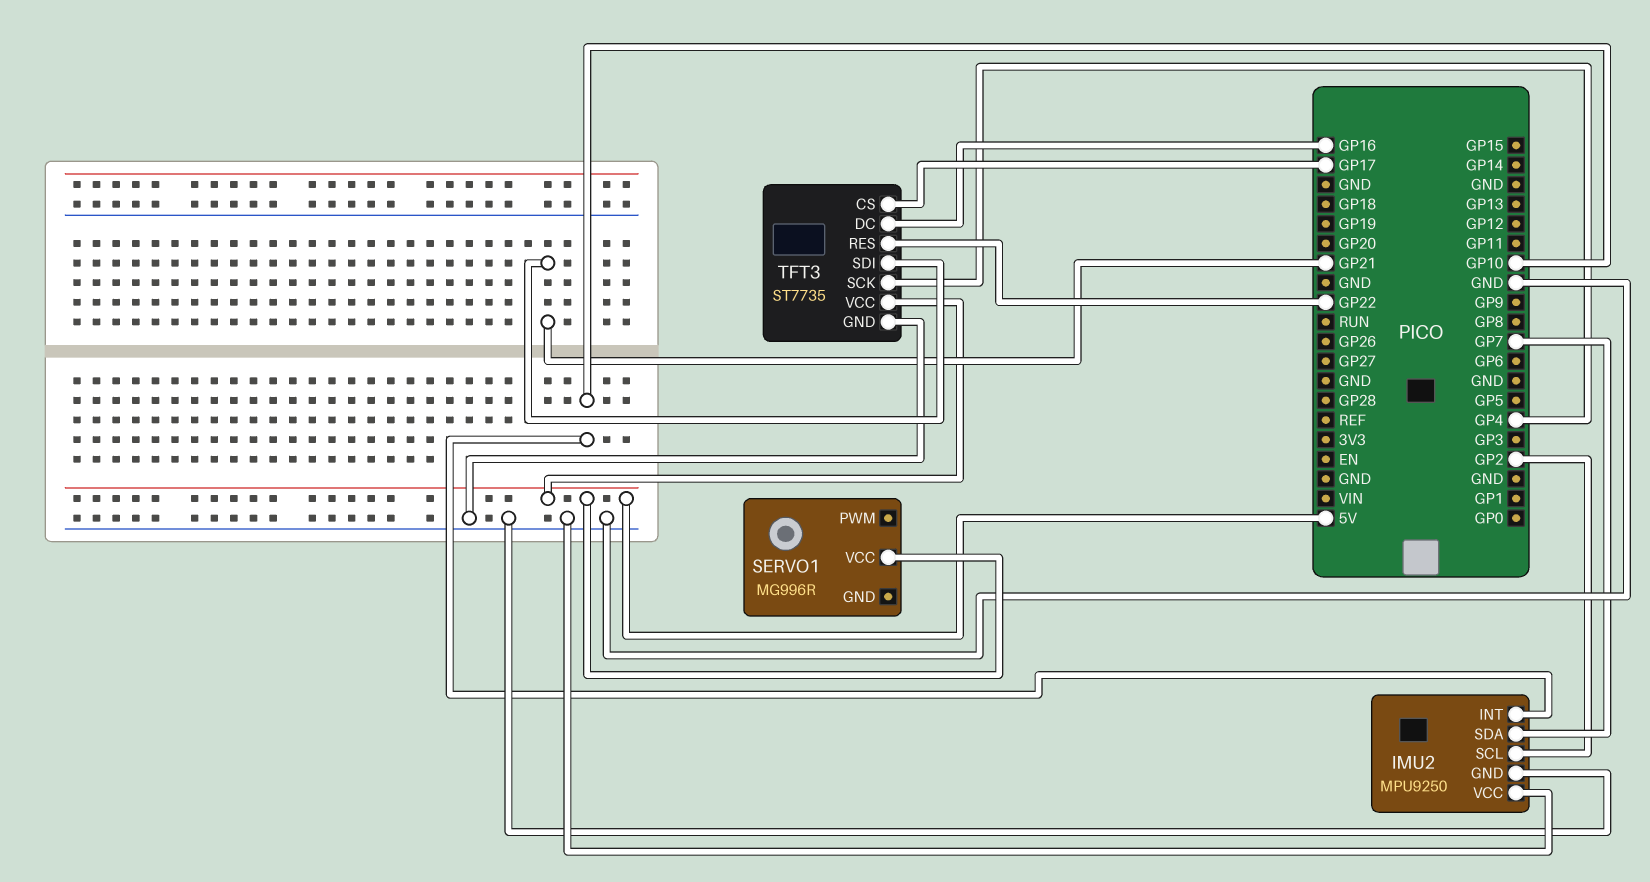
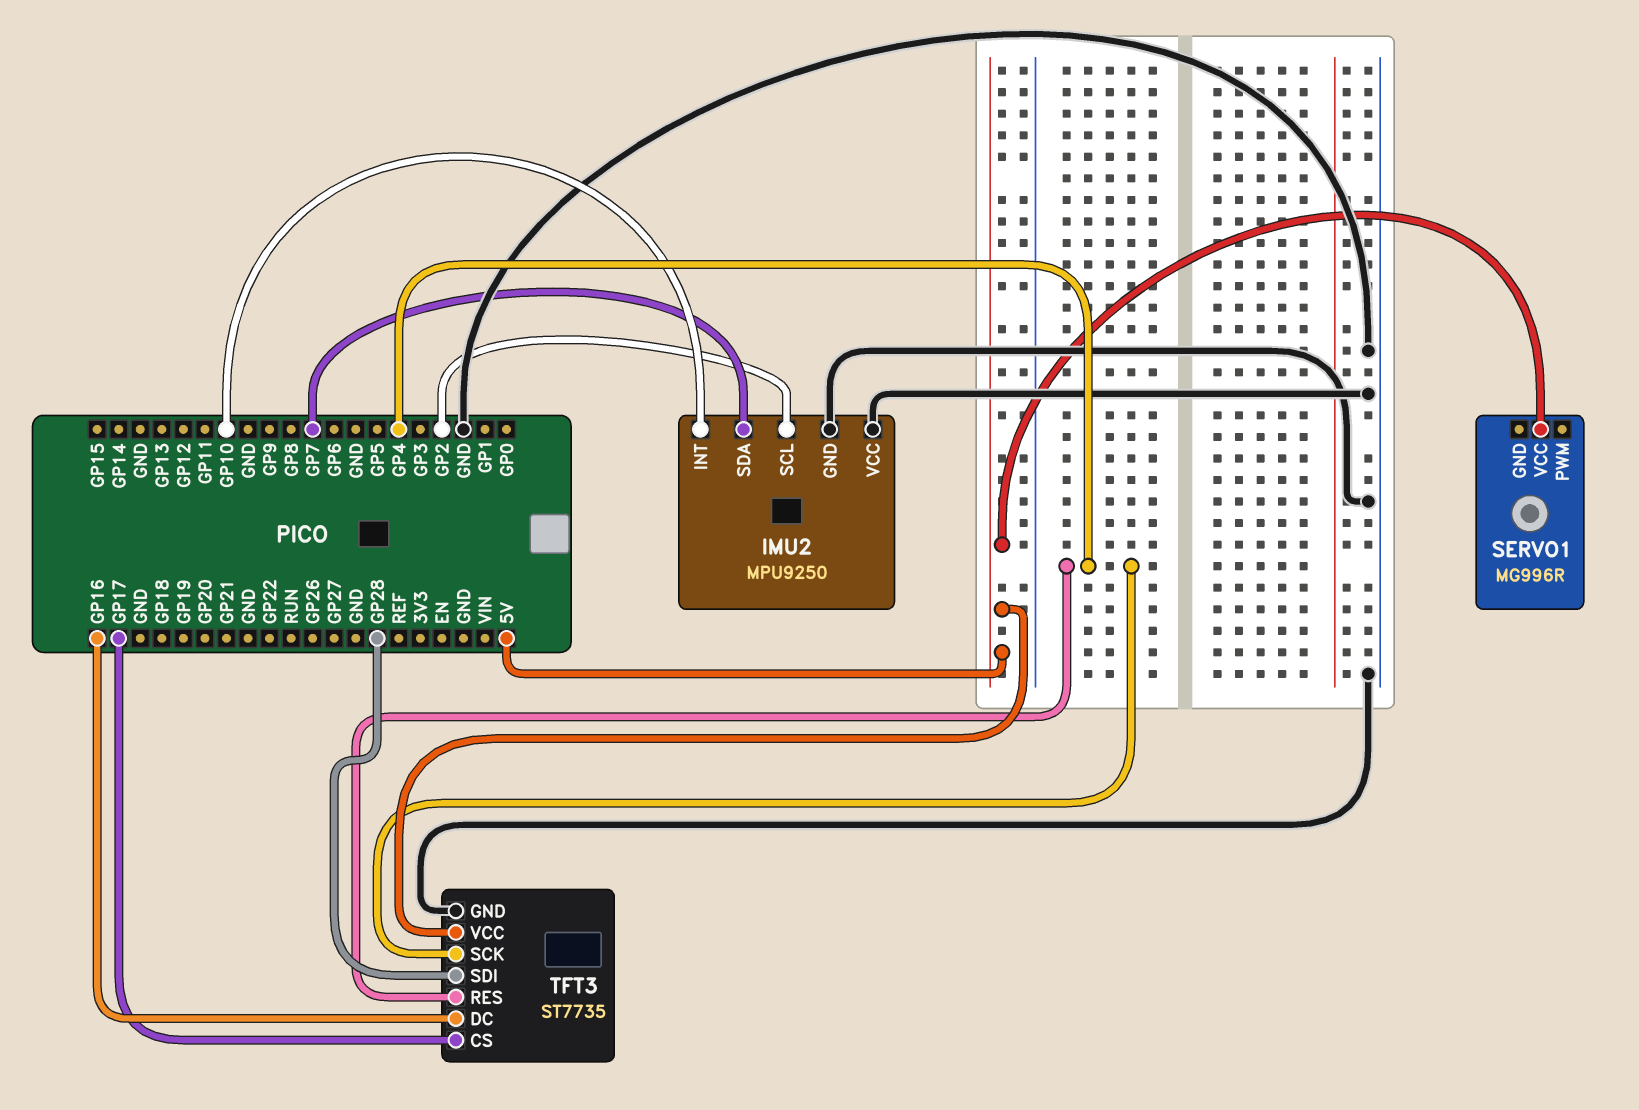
TFT3 pin RES: GP22 -> GP4
TFT3 pin SDI: GP21 -> GP28

